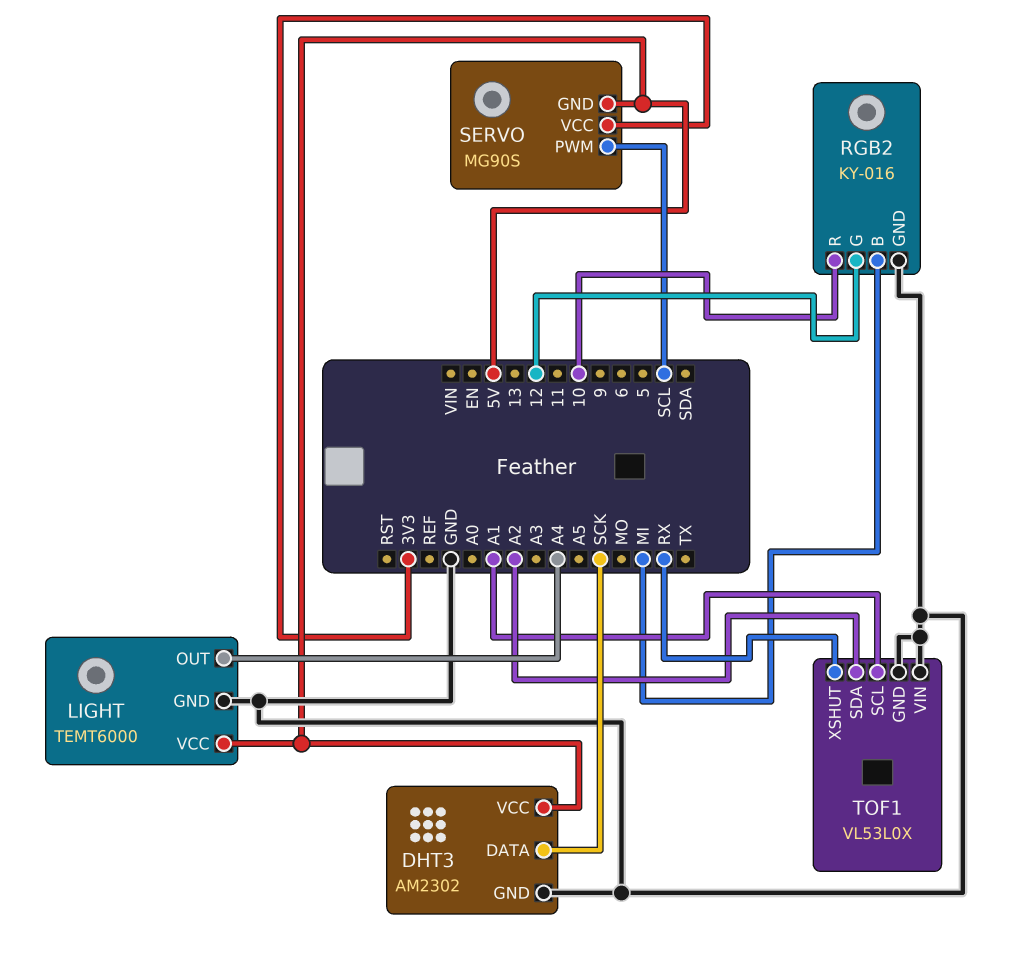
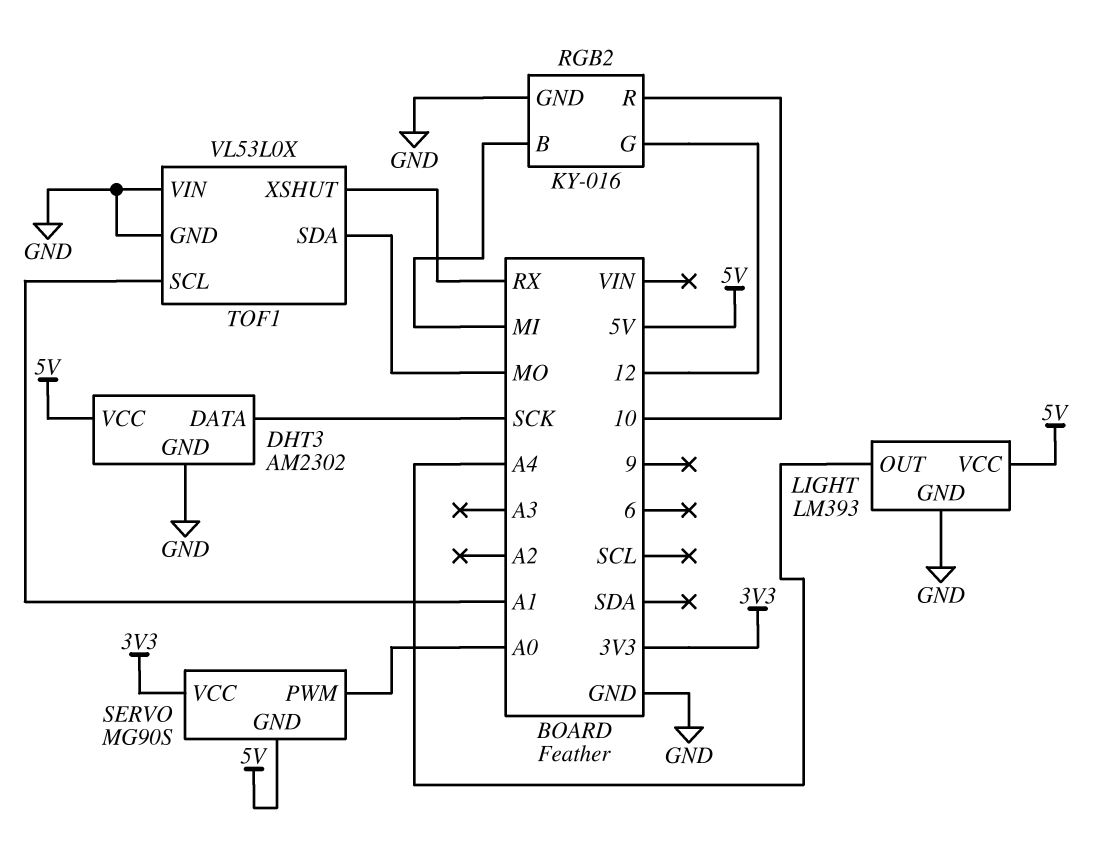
LIGHT: TEMT6000 -> LM393
SERVO pin PWM: SCL -> A0
TOF1 pin SDA: A2 -> MO

